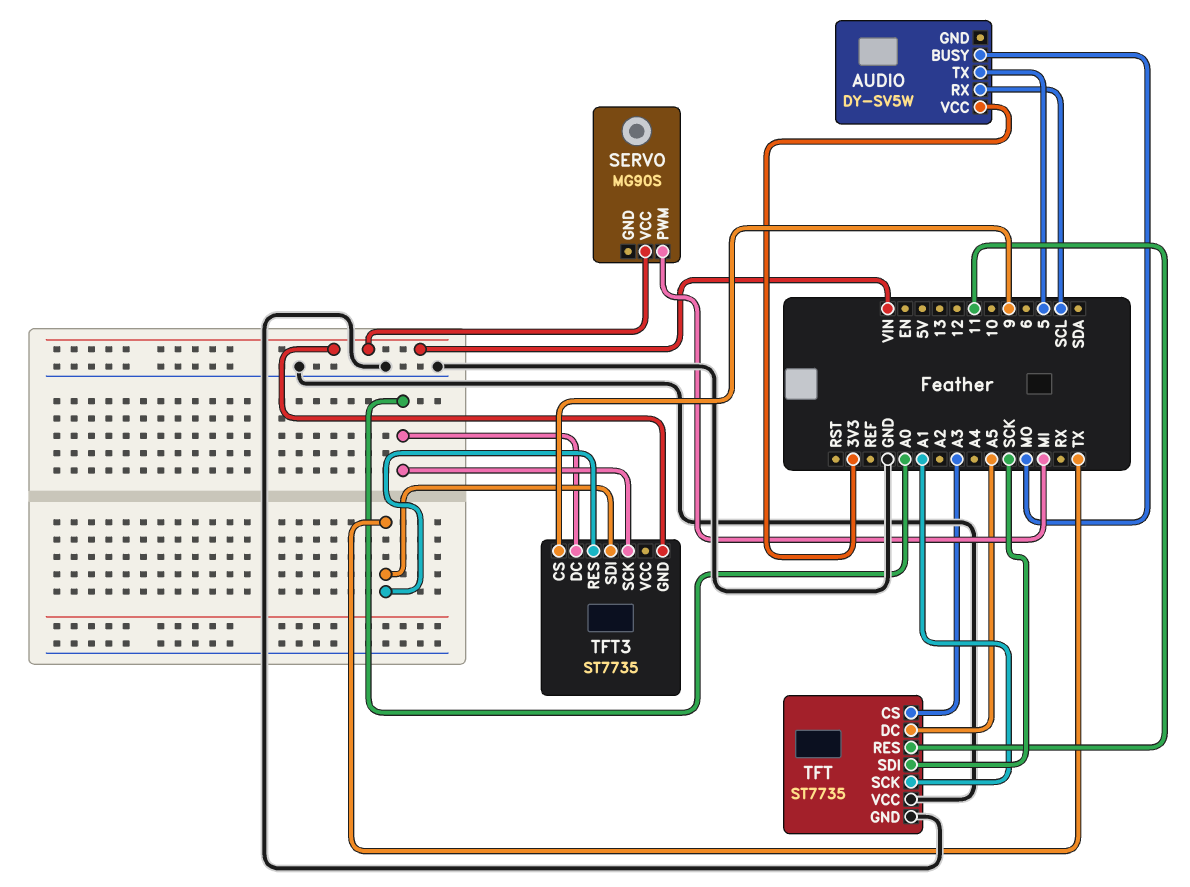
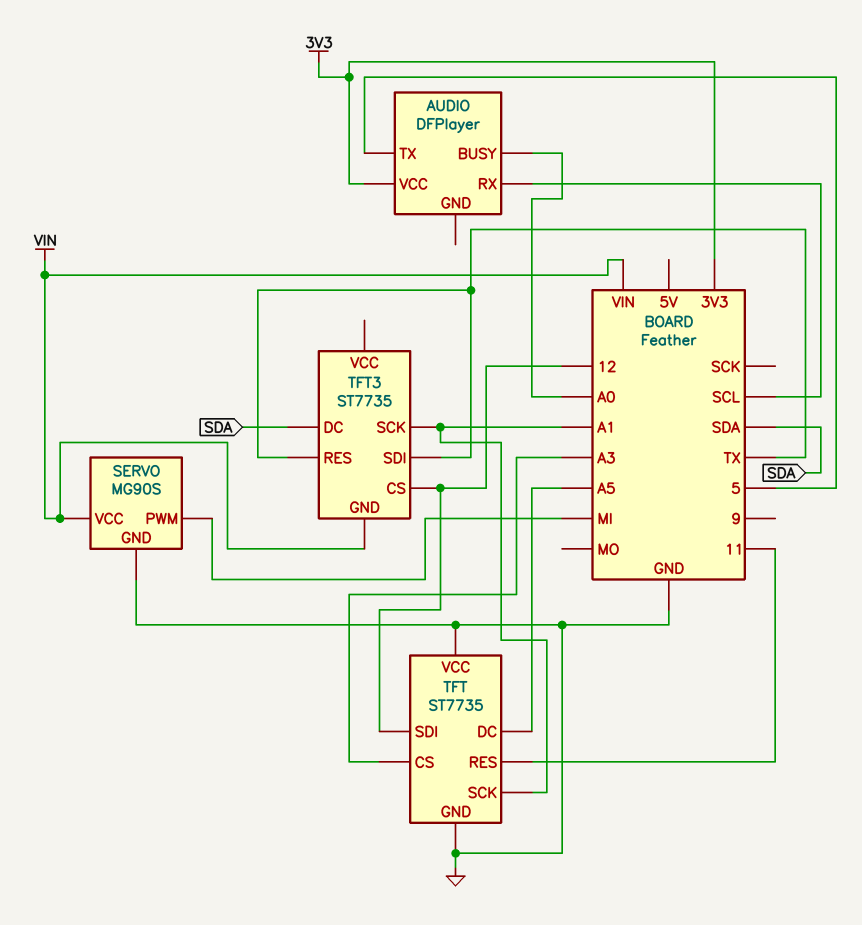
AUDIO: DY-SV5W -> DFPlayer
AUDIO pin BUSY: MO -> A0
SERVO pin GND: none -> GND
TFT pin SDI: SCK -> 12
TFT3 pin CS: 9 -> 12
TFT3 pin DC: A0 -> SDA
TFT3 pin SCK: A0 -> A1

